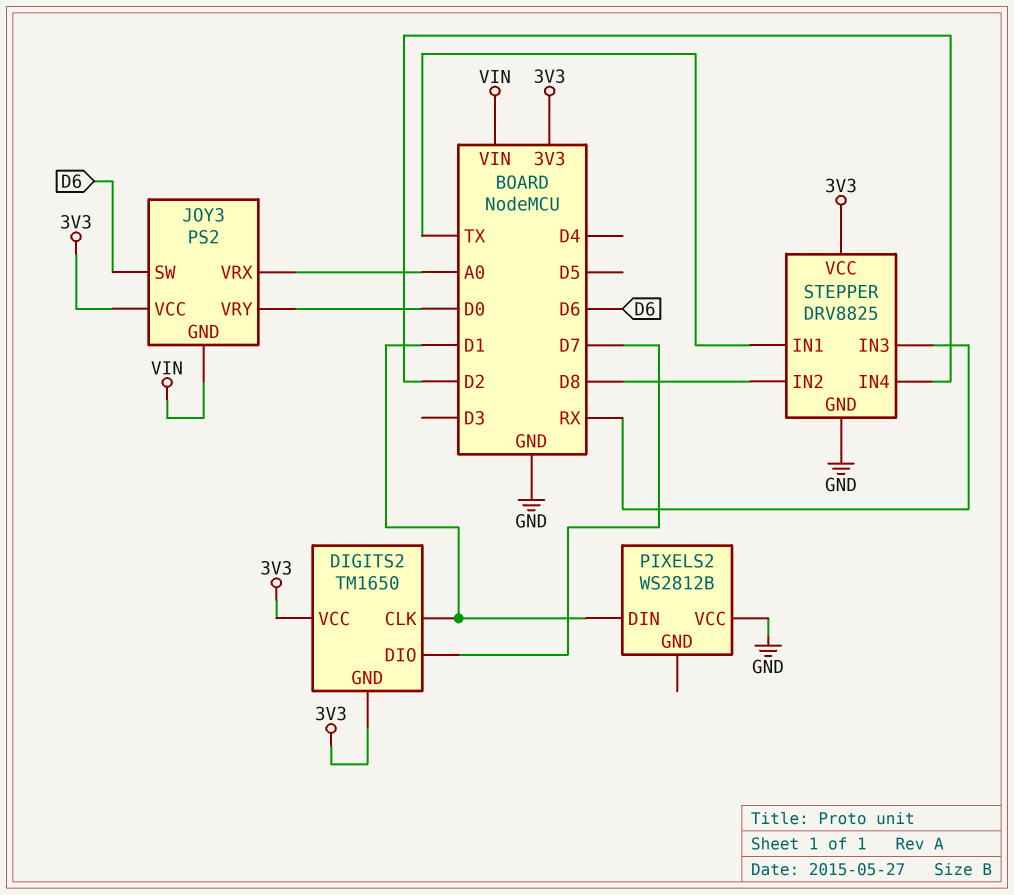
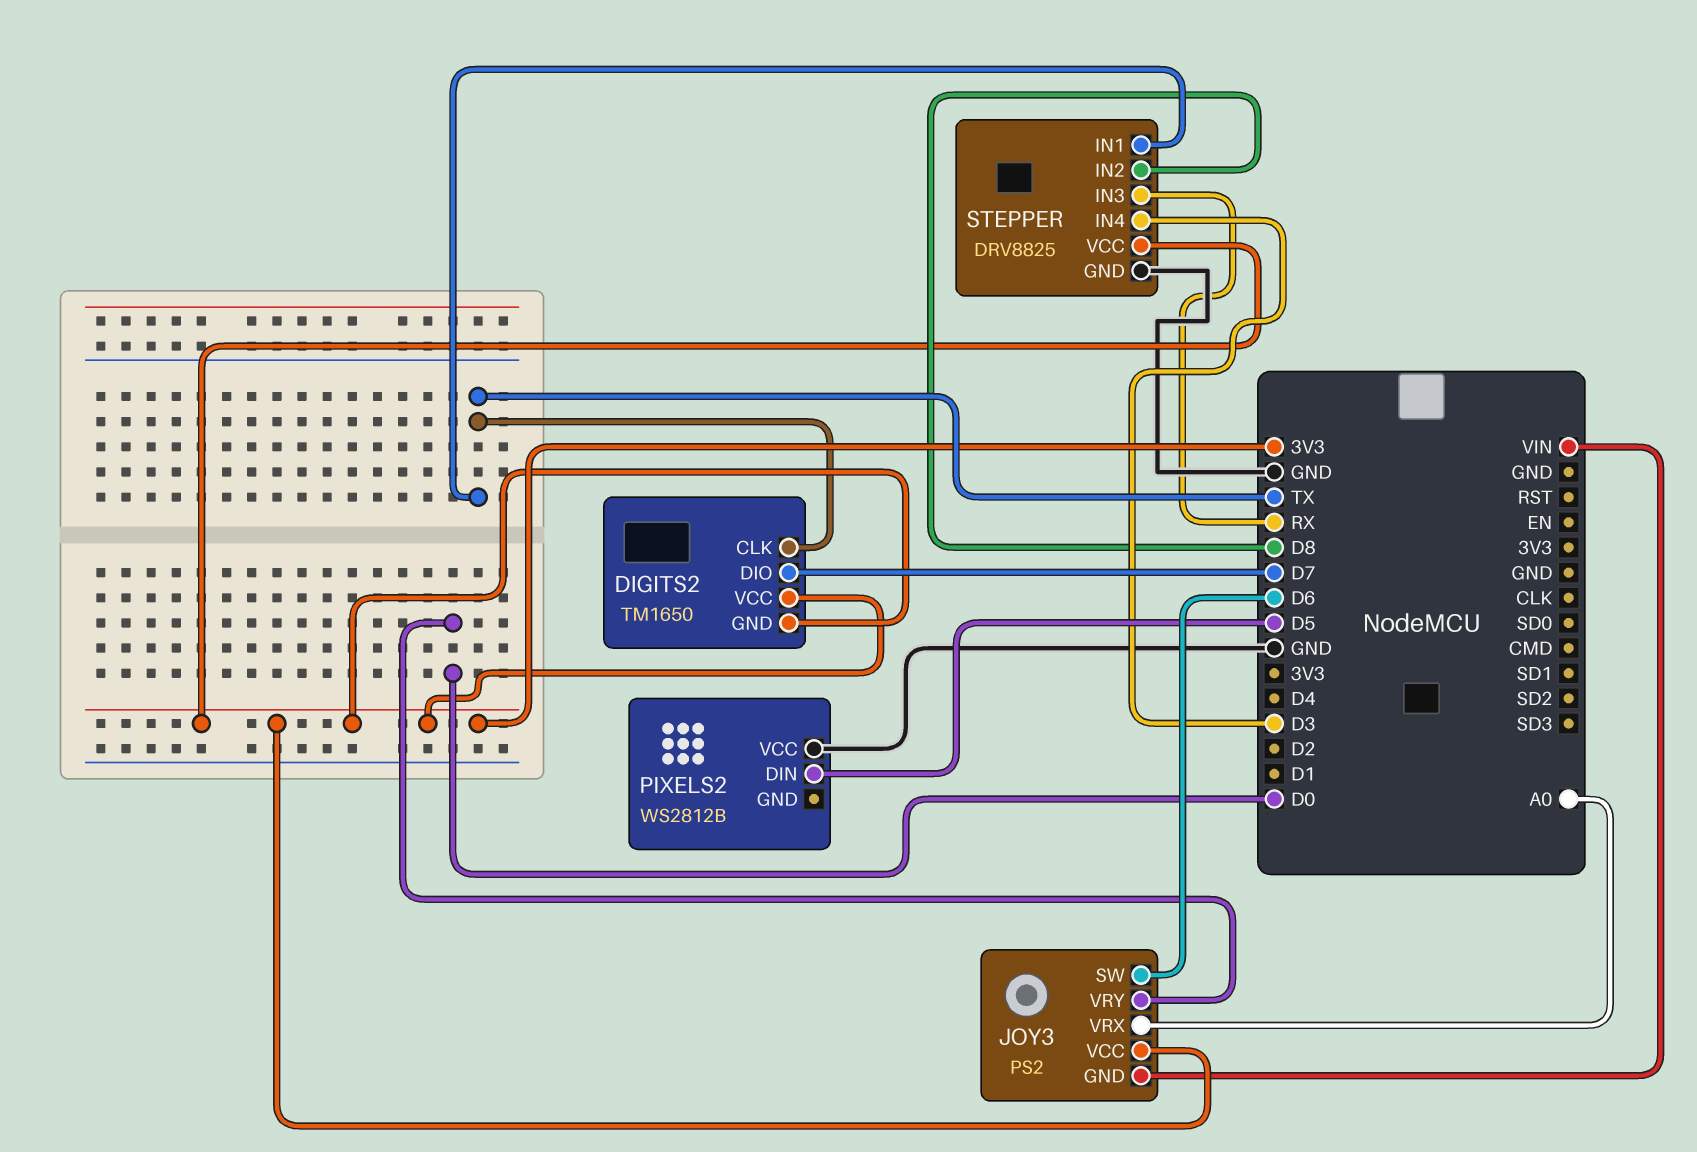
DIGITS2 pin CLK: D1 -> TX
PIXELS2 pin DIN: D1 -> D5
STEPPER pin IN4: D2 -> D3

